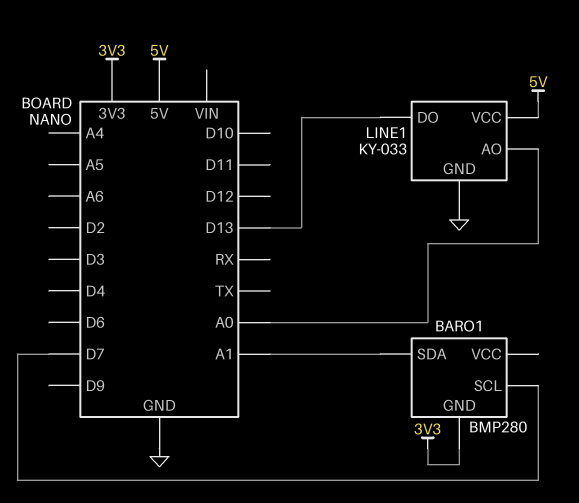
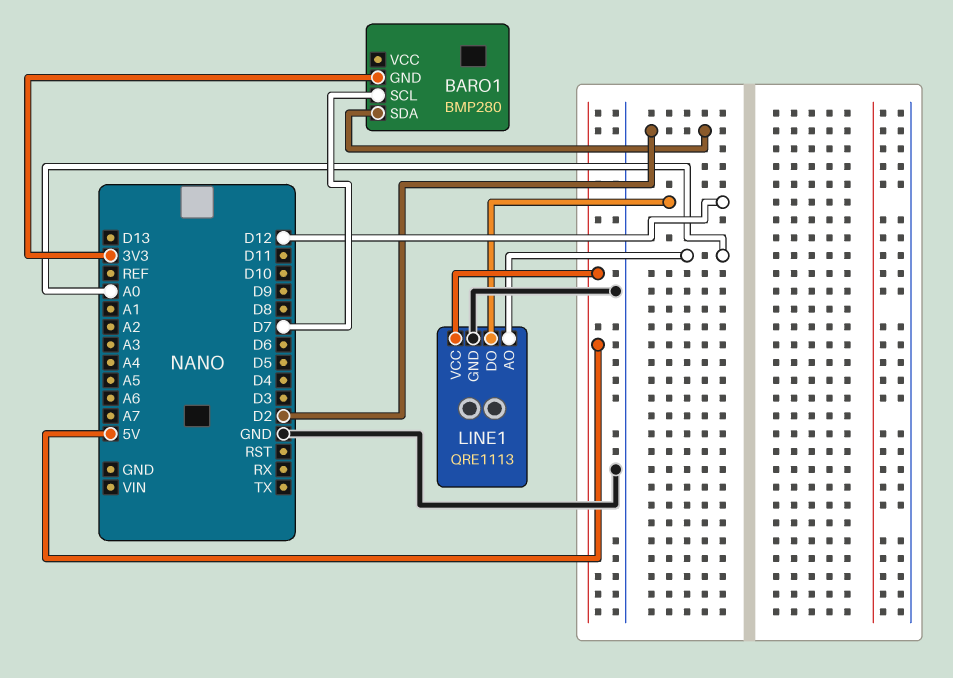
BARO1 pin SDA: A1 -> D2
LINE1: KY-033 -> QRE1113
LINE1 pin DO: D13 -> D12

